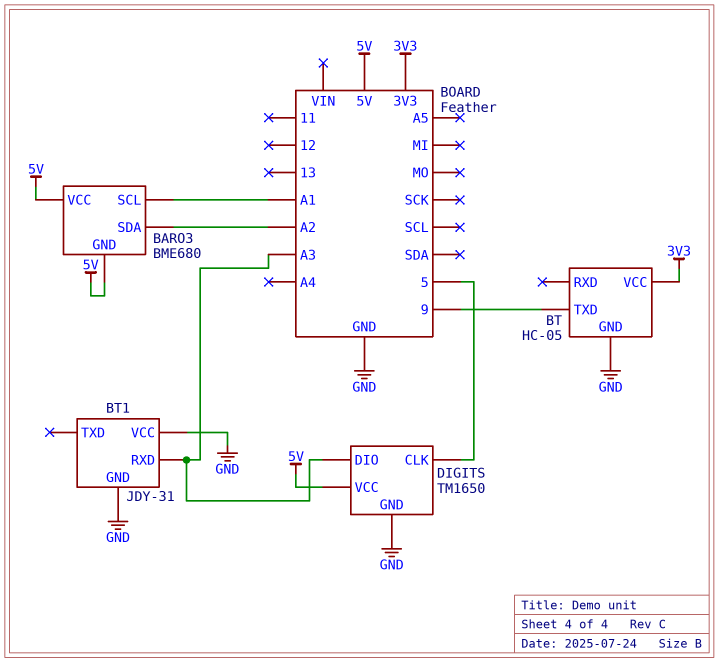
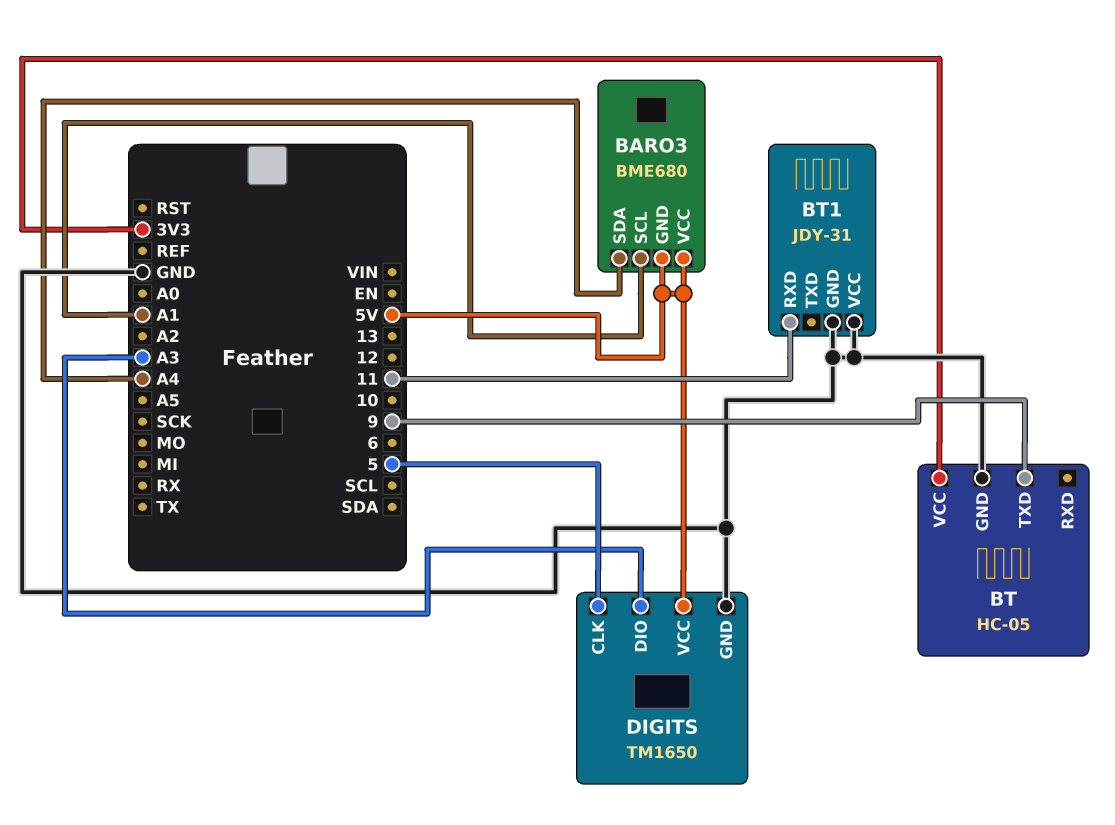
BARO3 pin SDA: A2 -> A4
BT1 pin RXD: A3 -> 11

